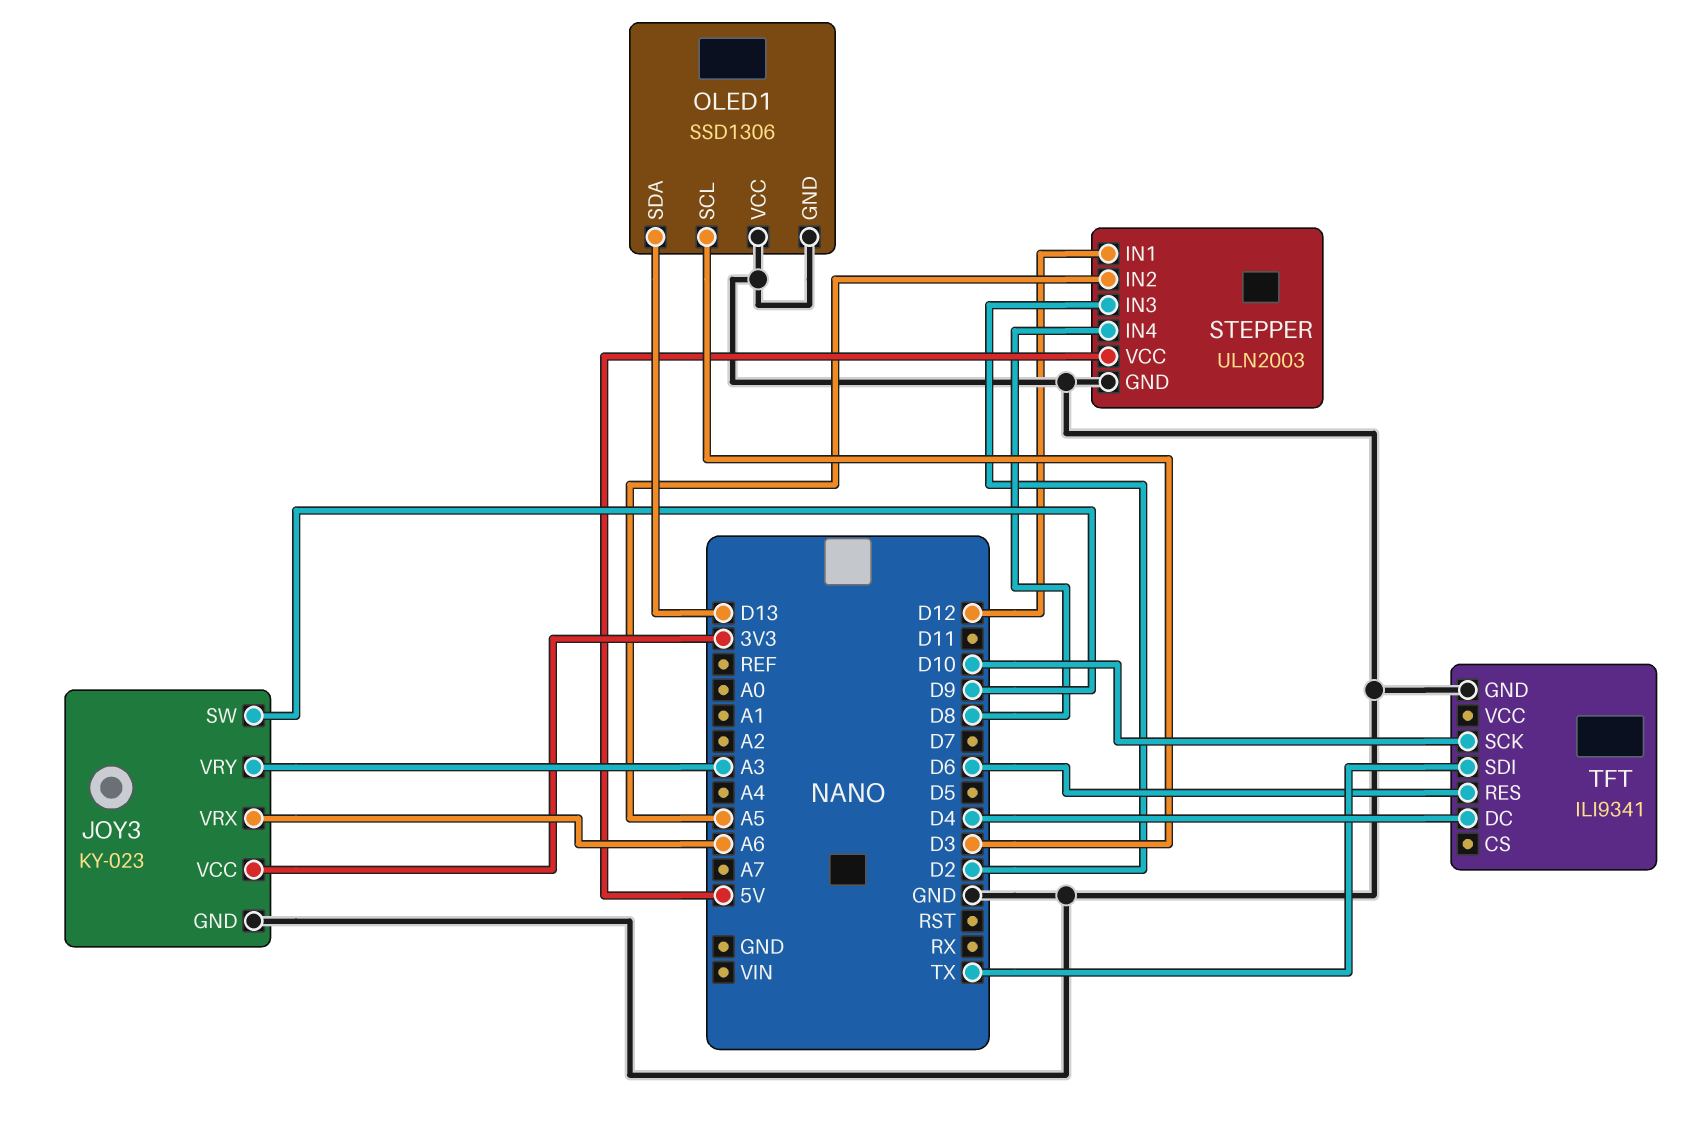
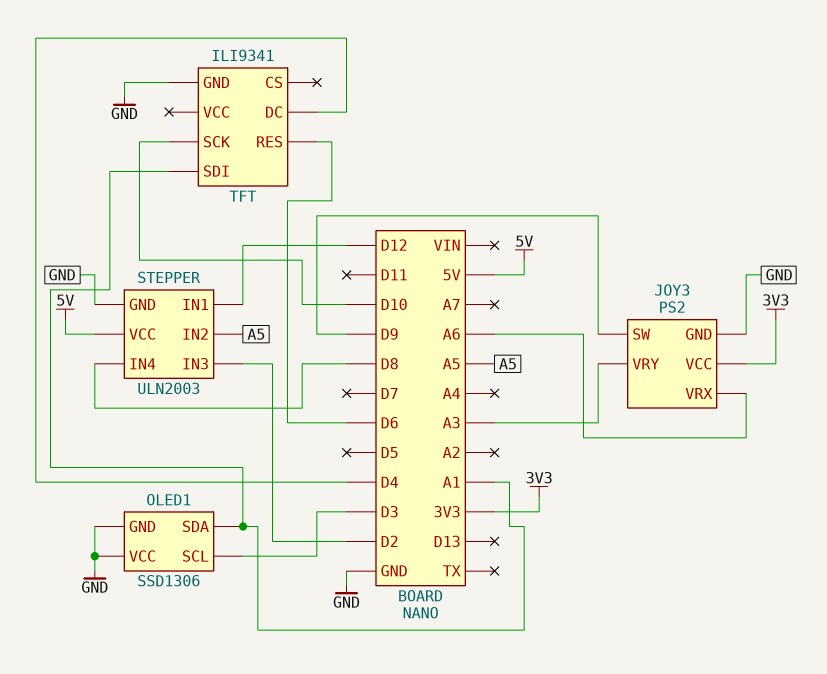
JOY3: KY-023 -> PS2
OLED1 pin SDA: D13 -> A1
TFT pin SDI: TX -> A1

